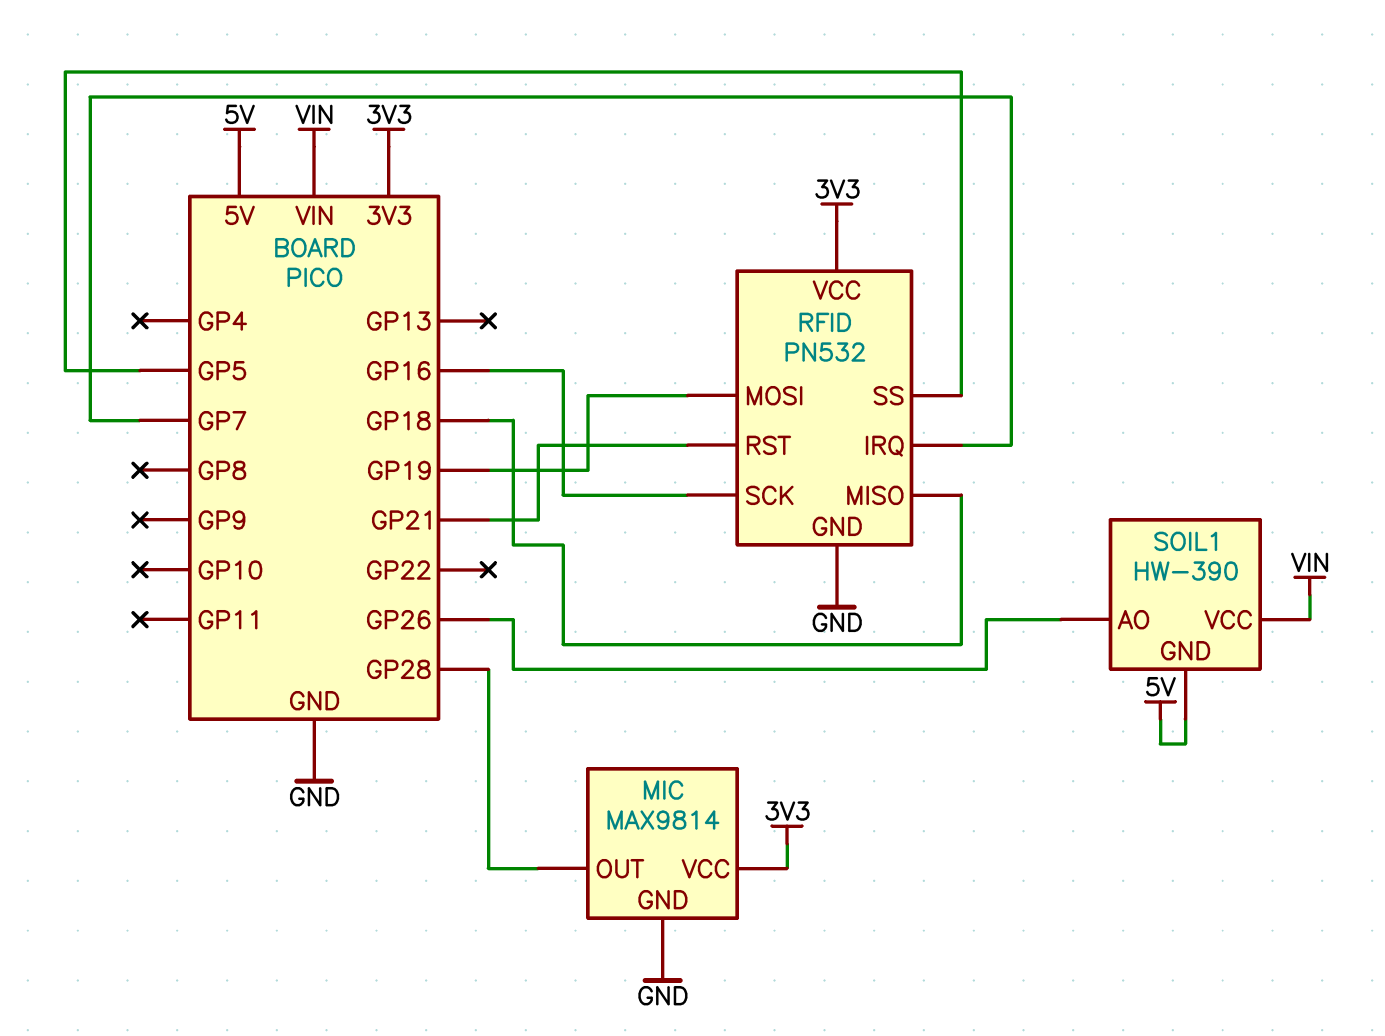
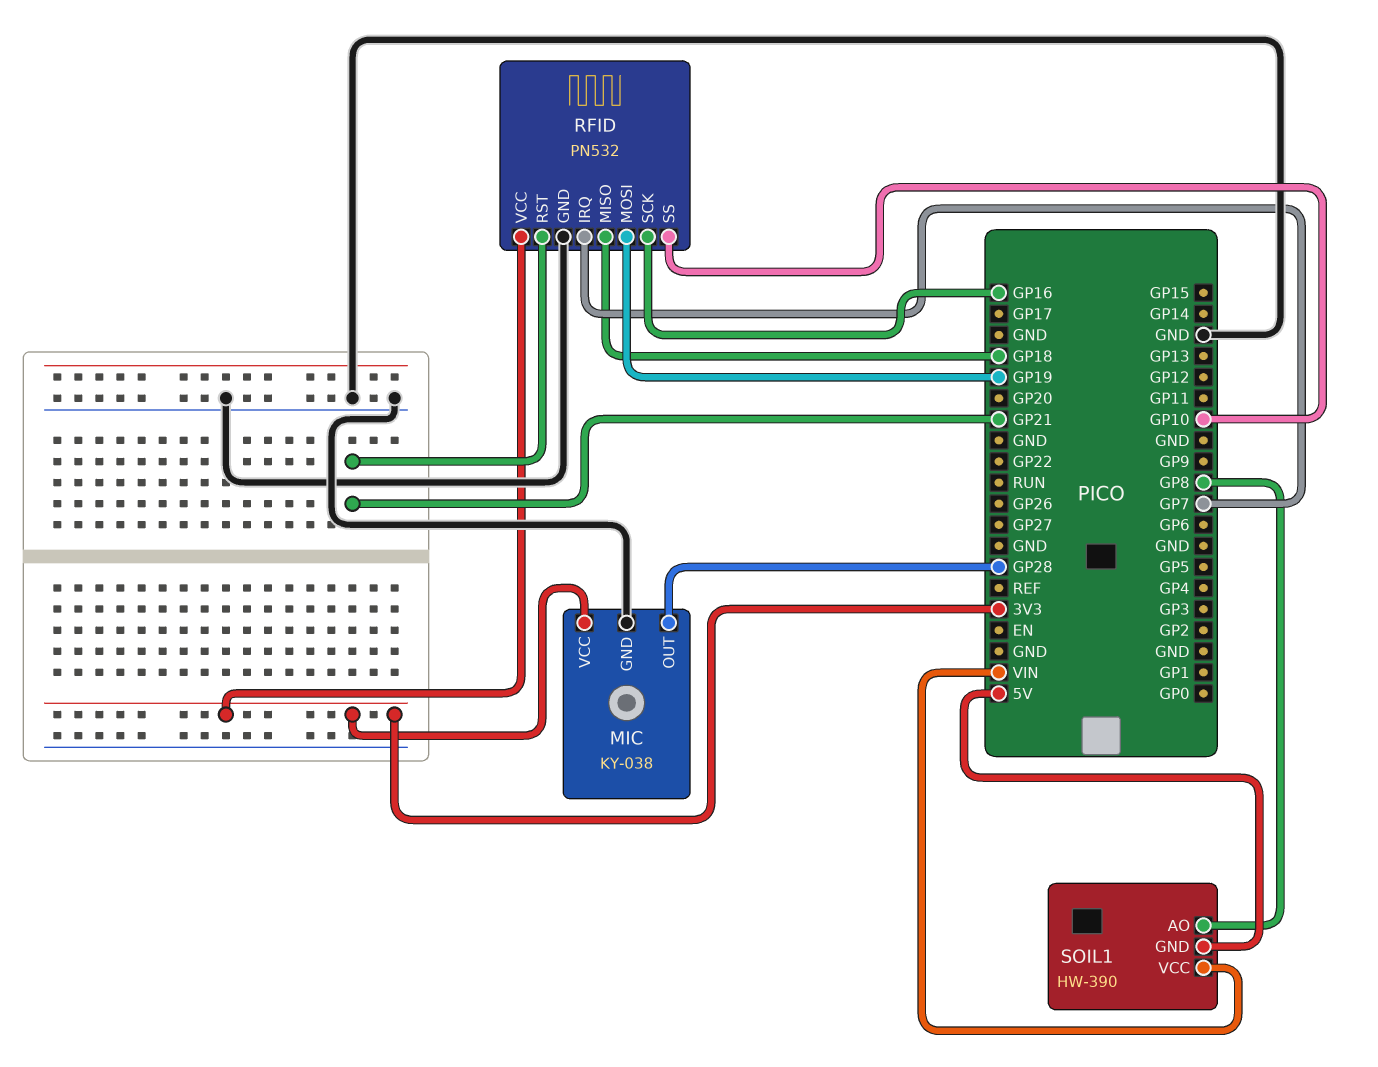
MIC: MAX9814 -> KY-038
RFID pin SS: GP5 -> GP10
SOIL1 pin AO: GP26 -> GP8

